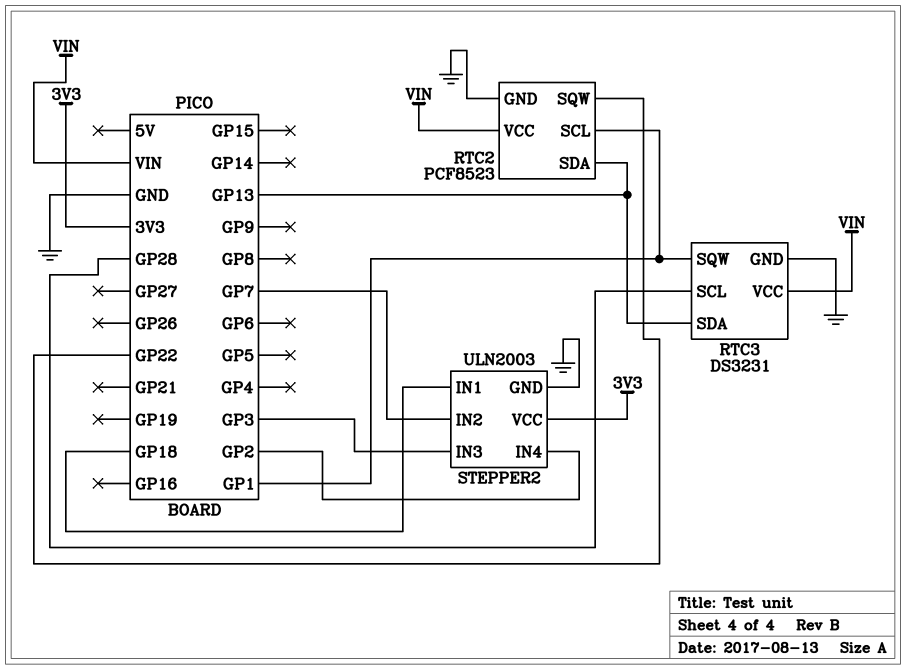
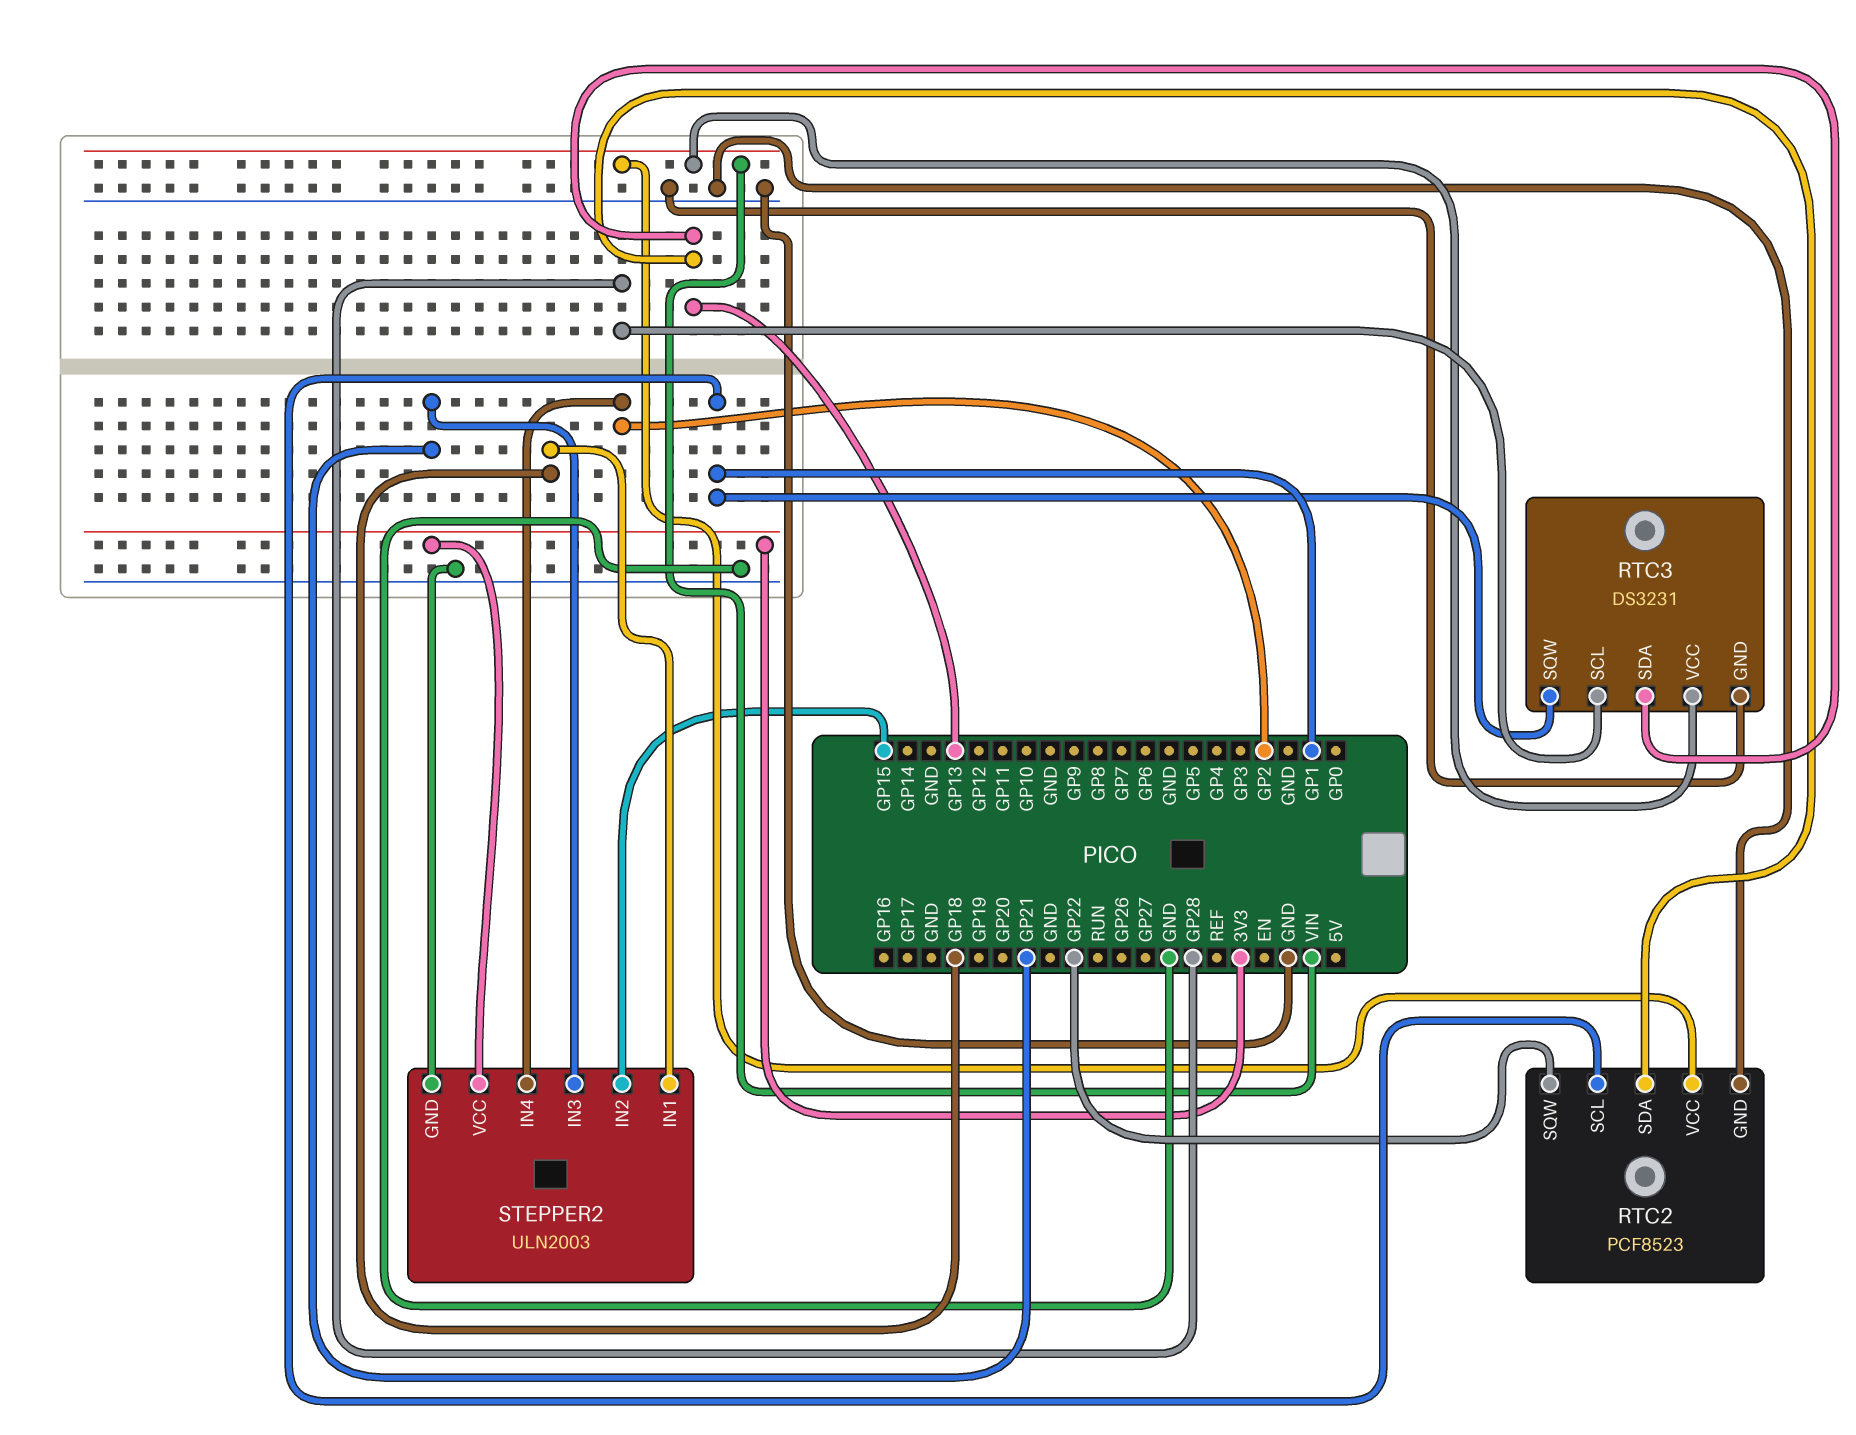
STEPPER2 pin IN2: GP7 -> GP15
STEPPER2 pin IN3: GP3 -> GP21

